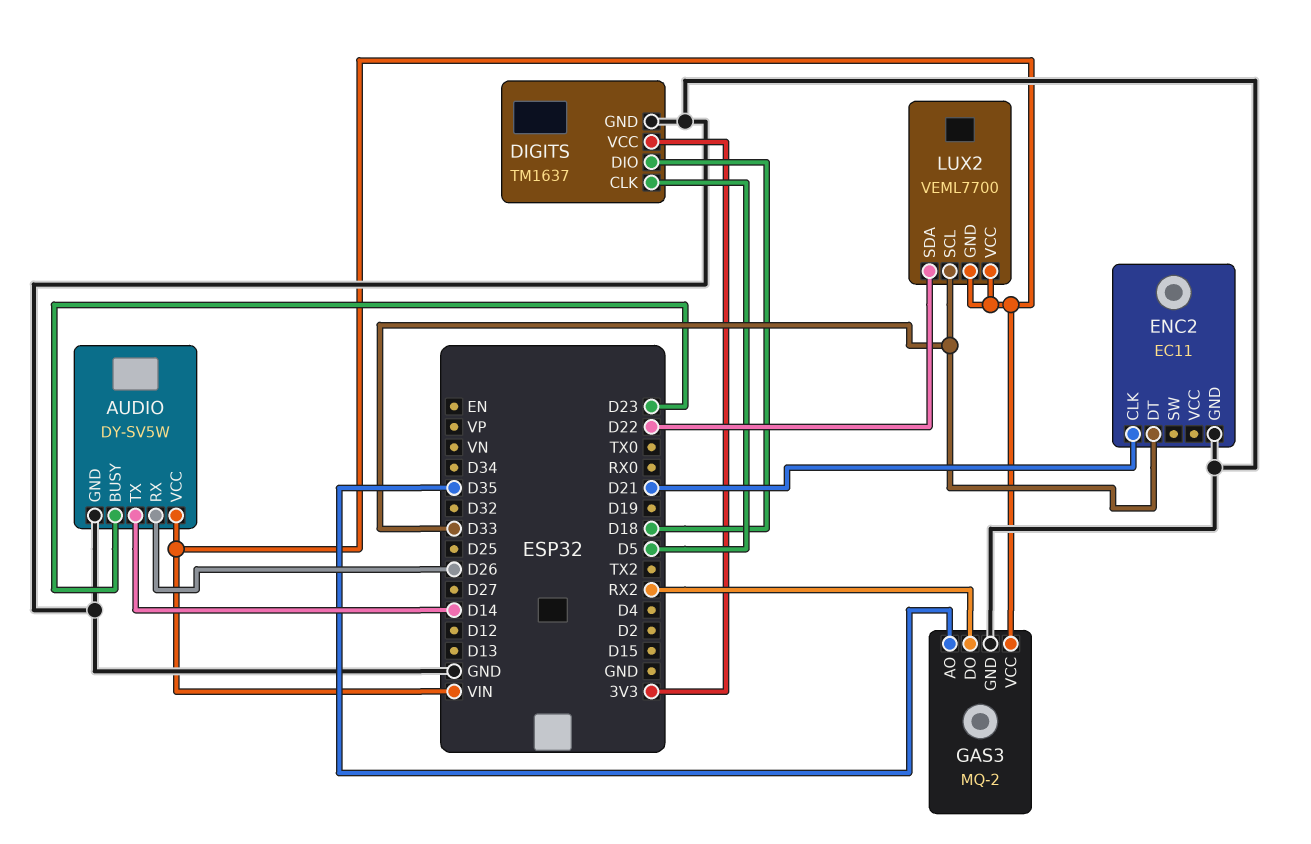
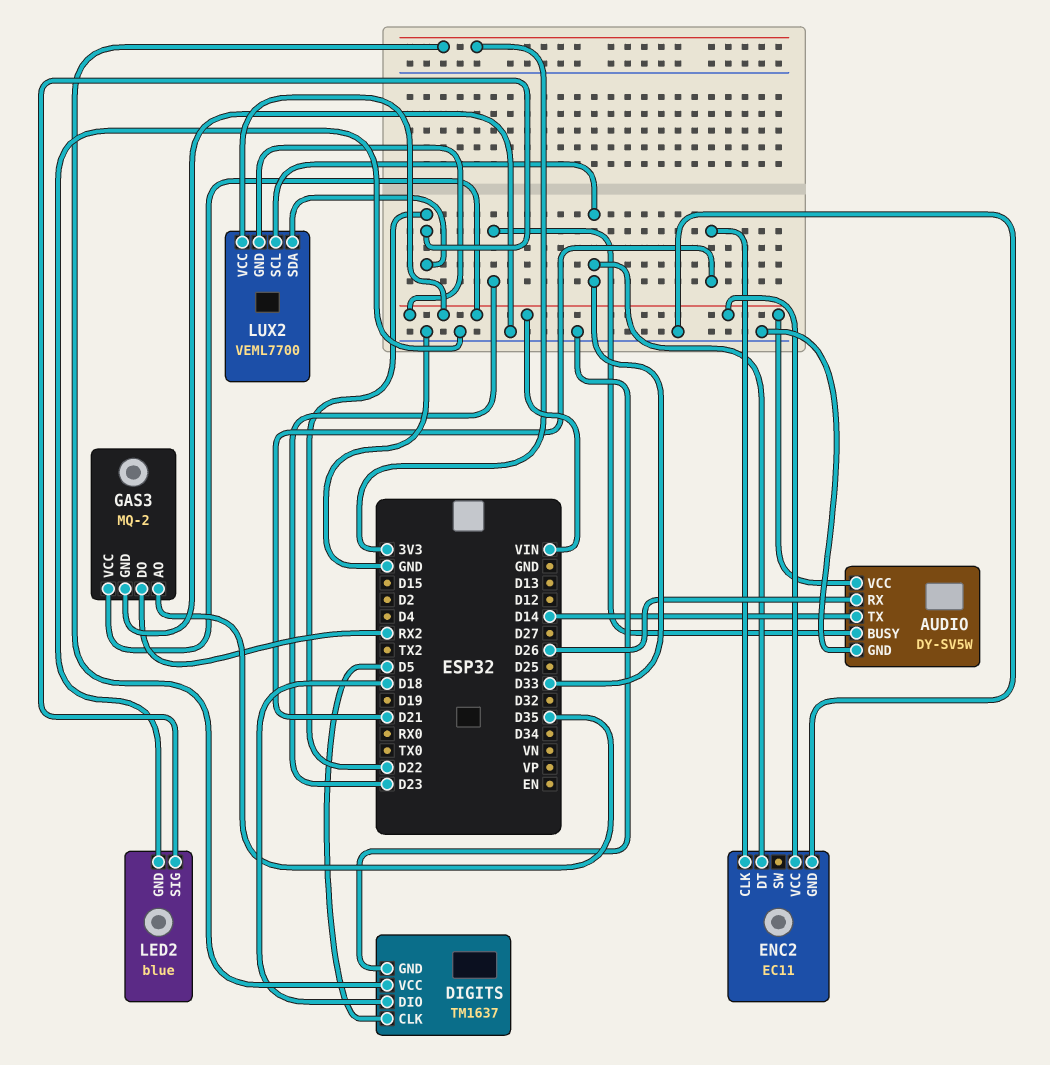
ENC2 pin VCC: none -> VIN
LED2: none -> blue
LED2 pin GND: none -> GND
LED2 pin SIG: none -> D22

